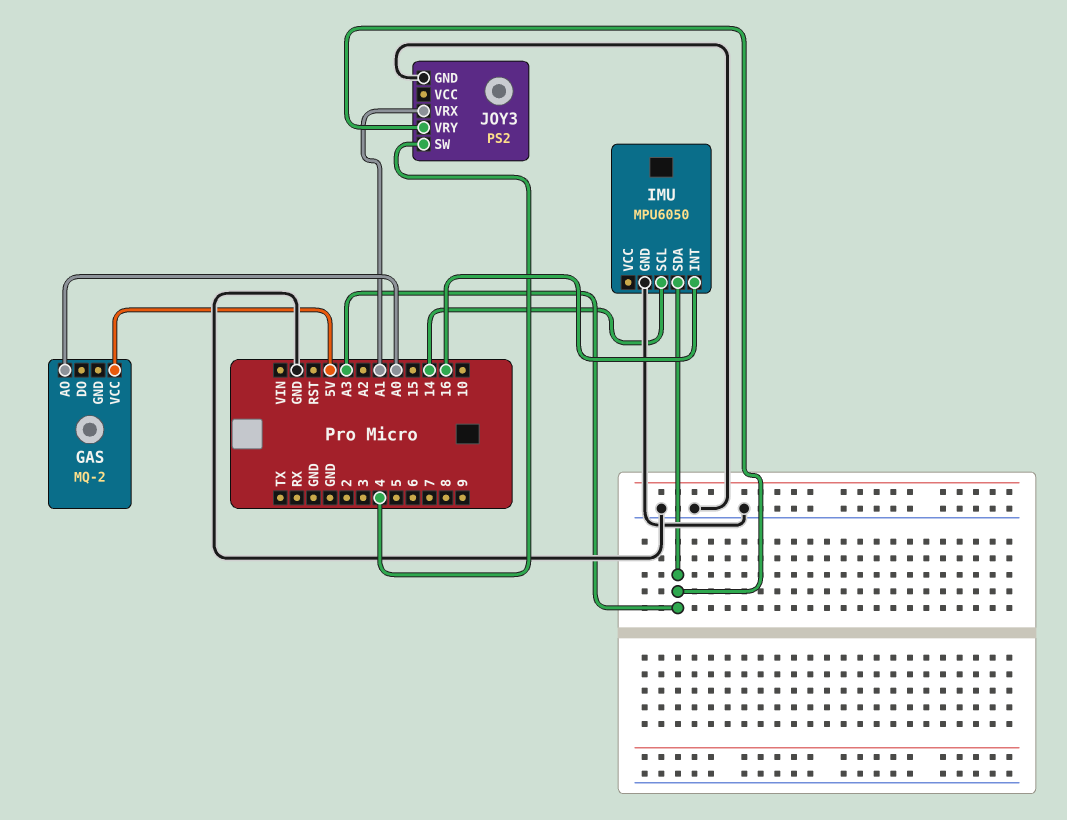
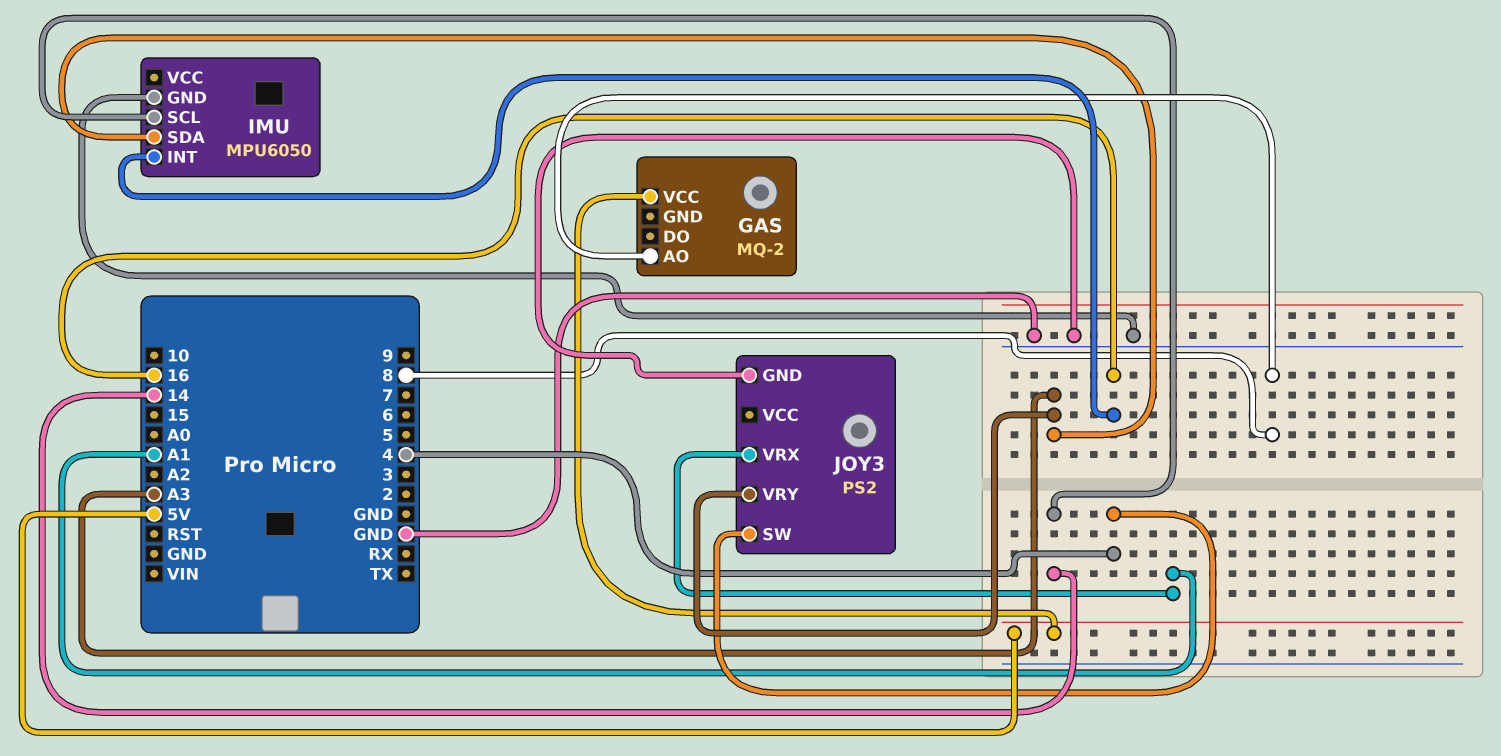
GAS pin AO: A0 -> 8

